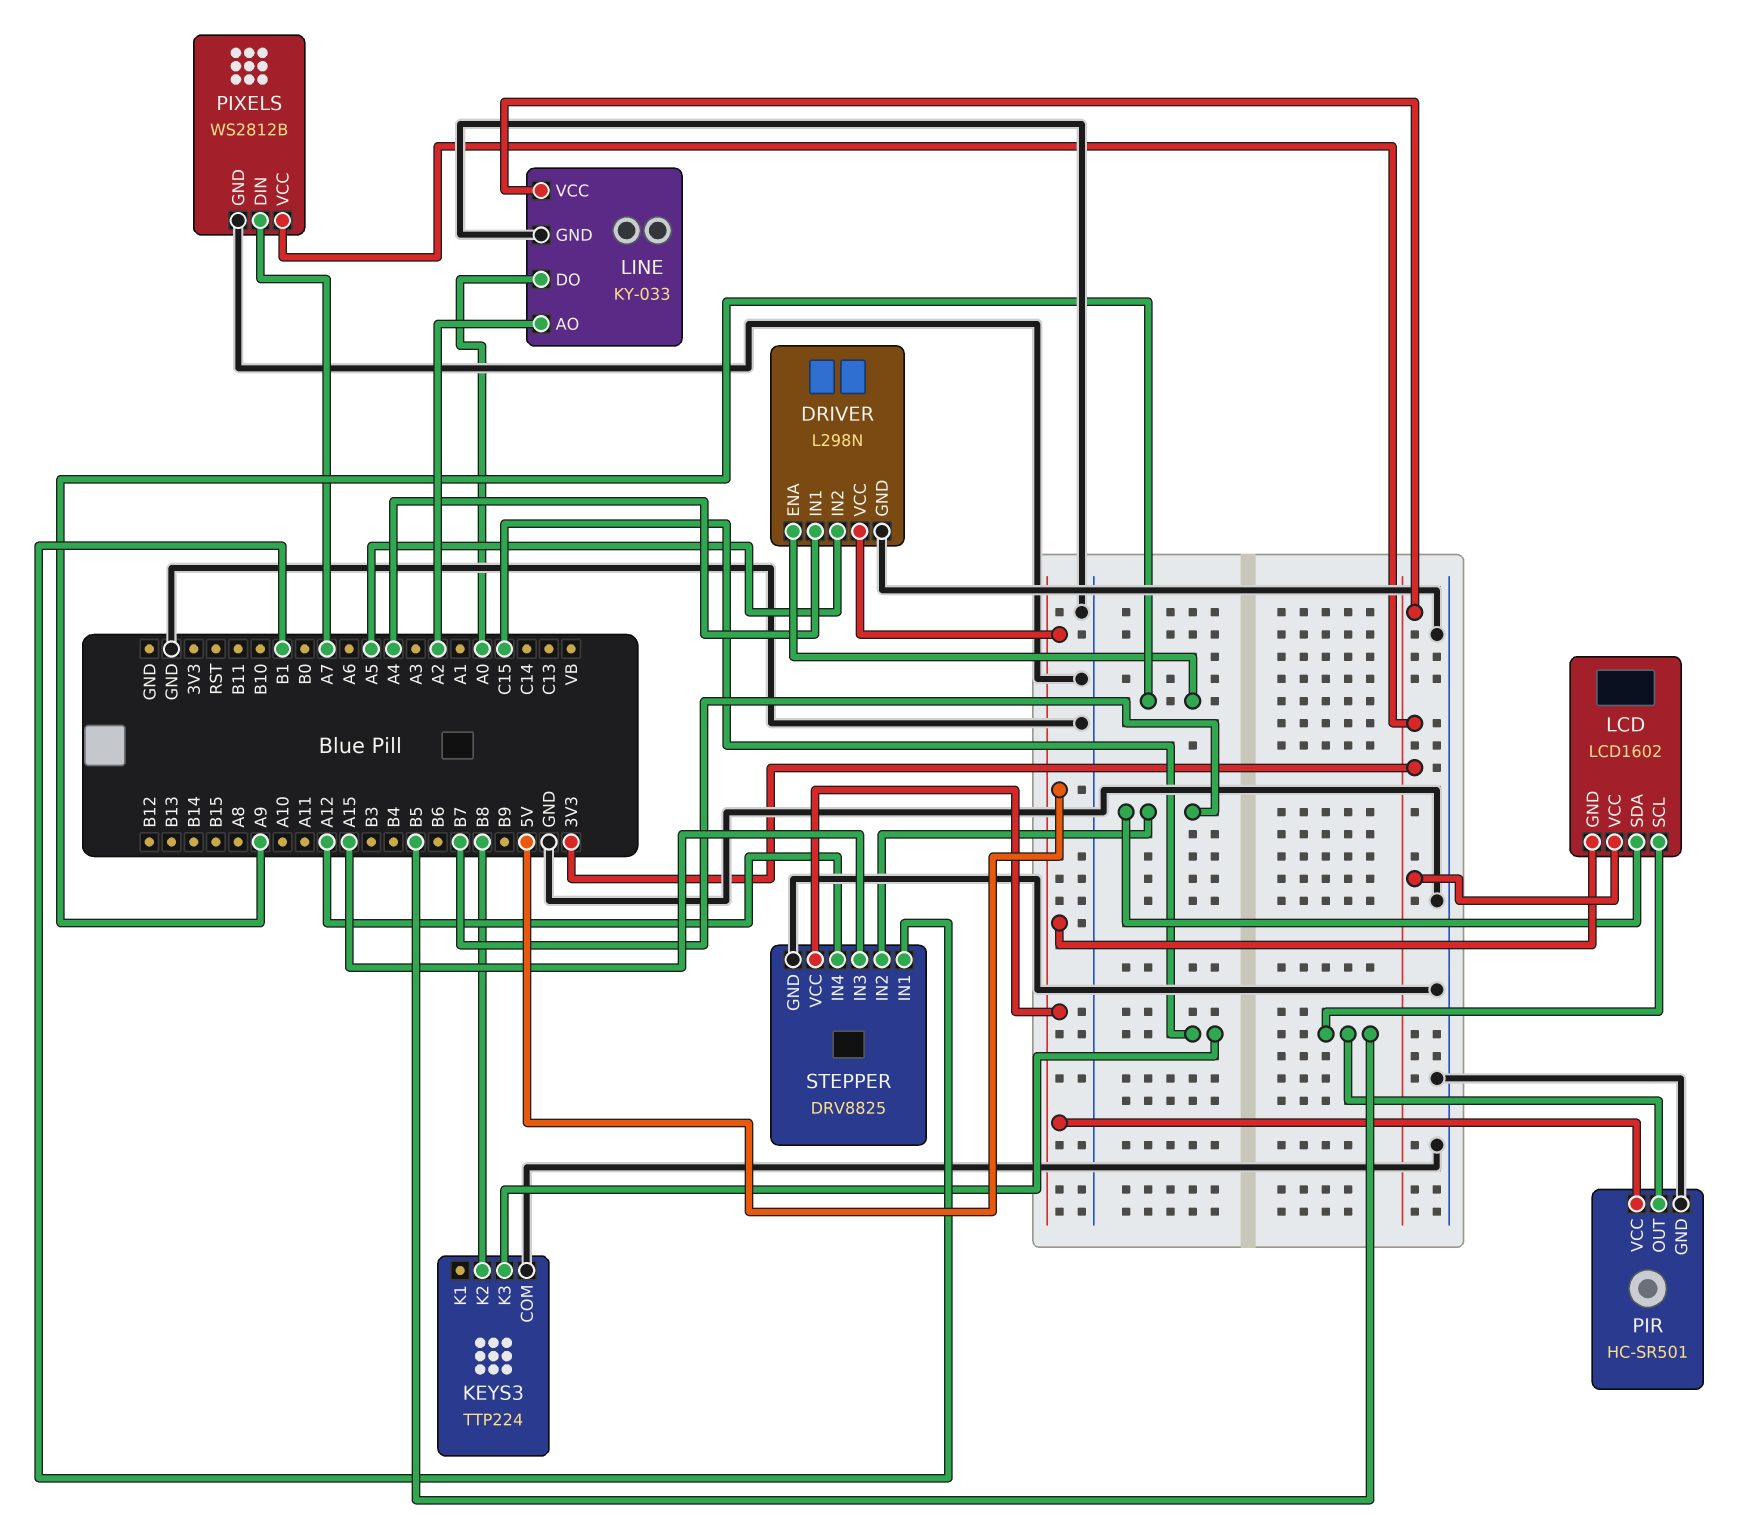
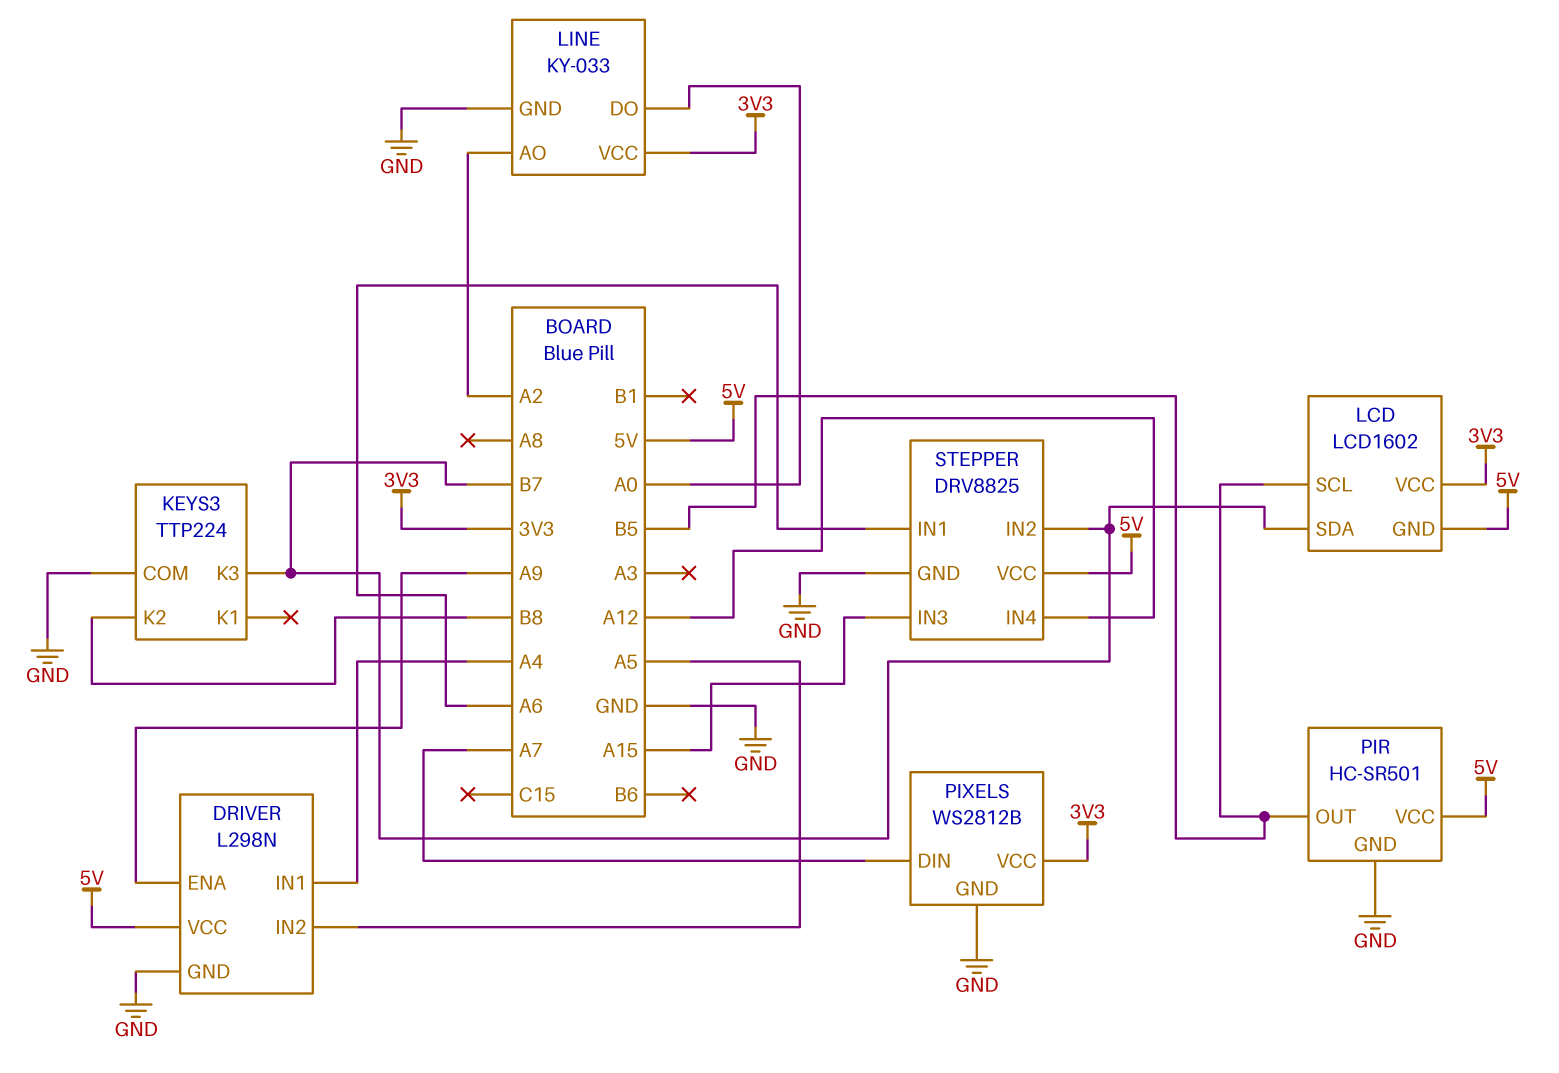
KEYS3 pin K3: C15 -> B7
STEPPER pin IN1: B1 -> A6

